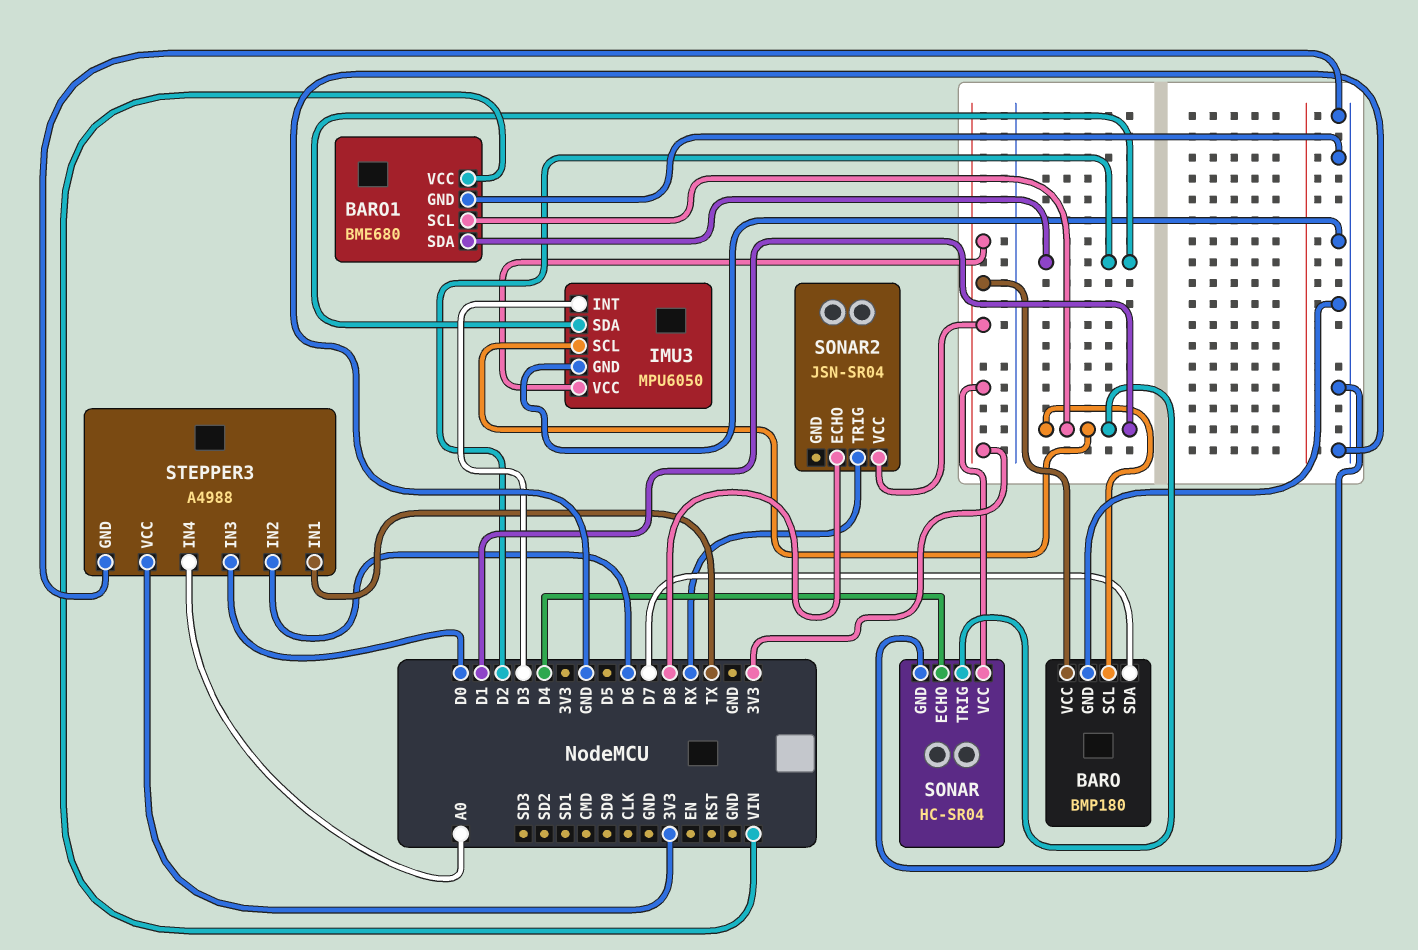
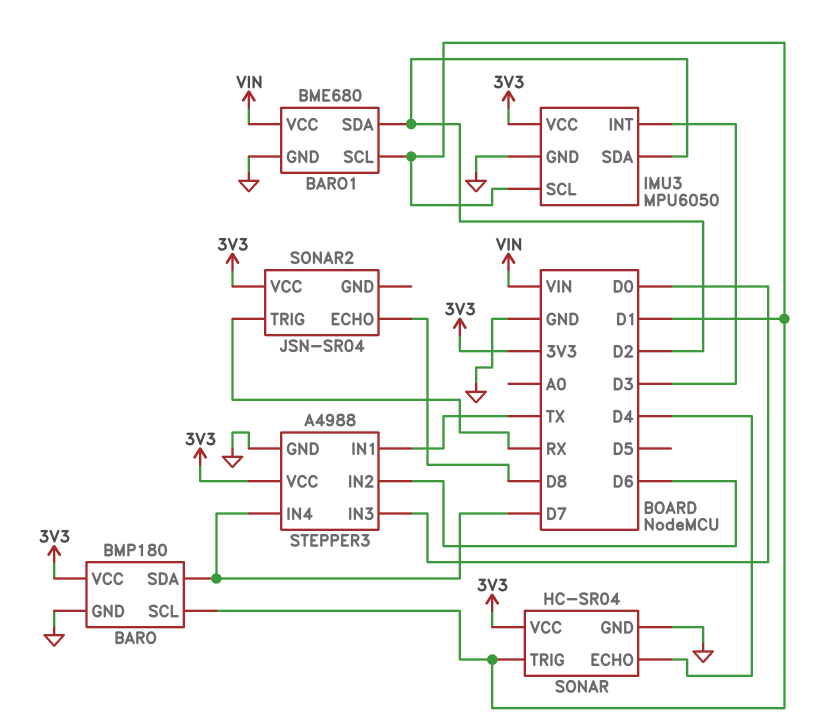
STEPPER3 pin IN4: A0 -> D7

